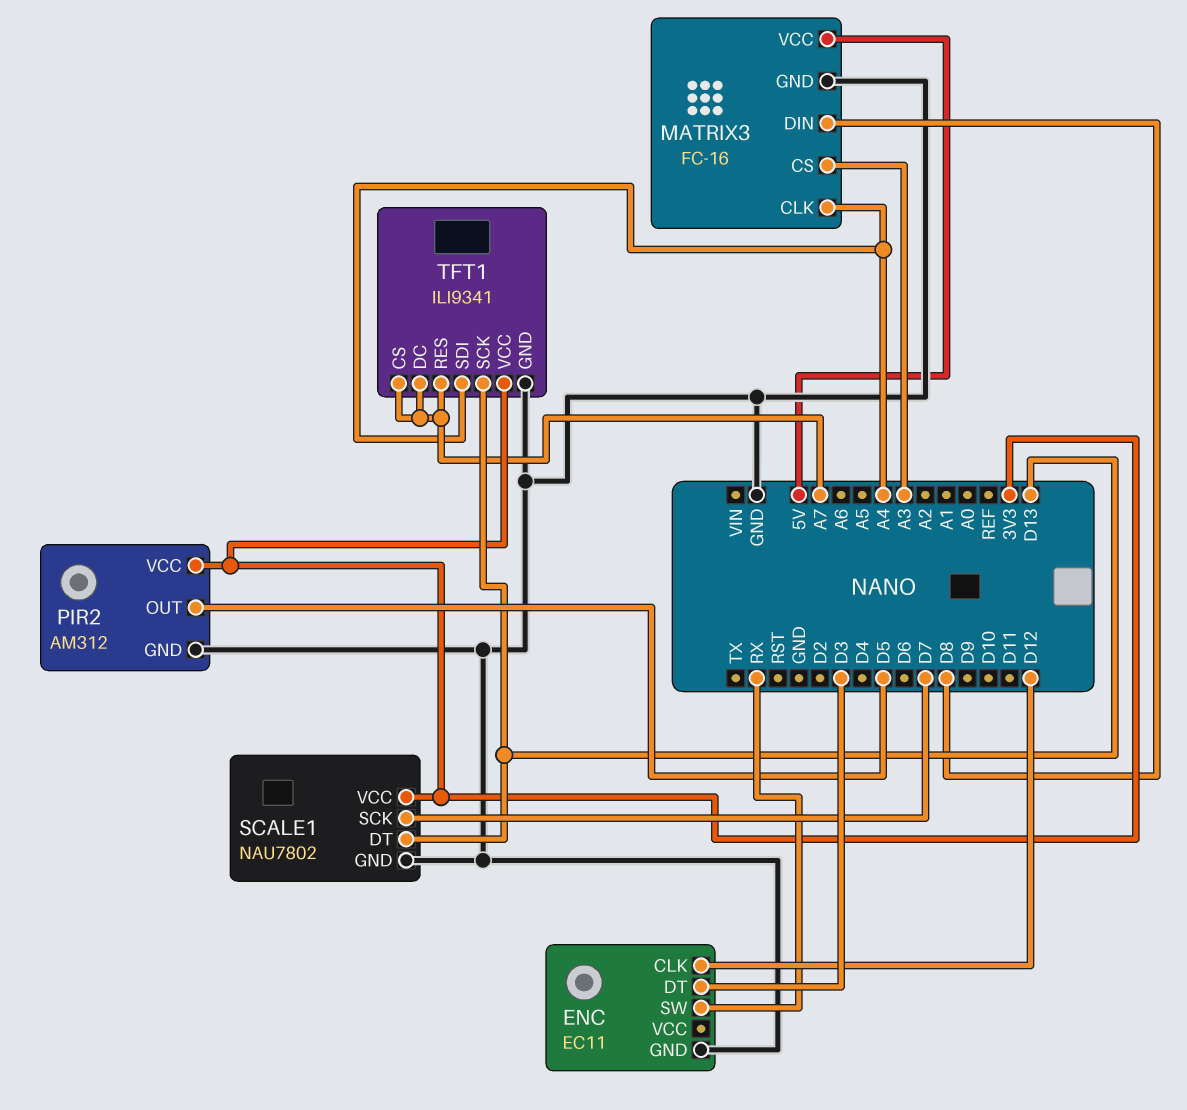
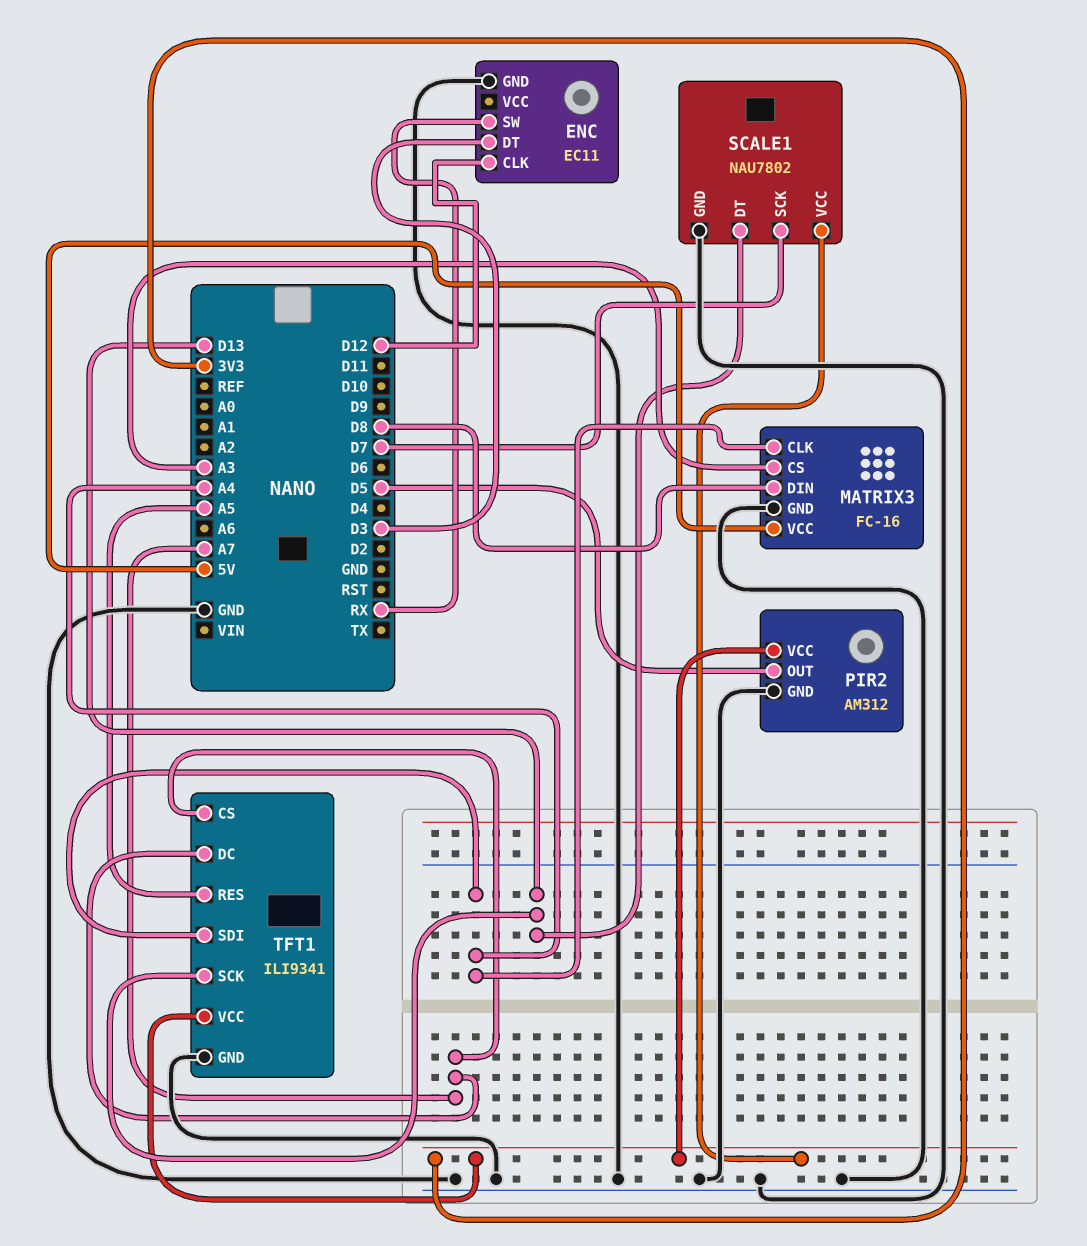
TFT1 pin RES: A7 -> A5

